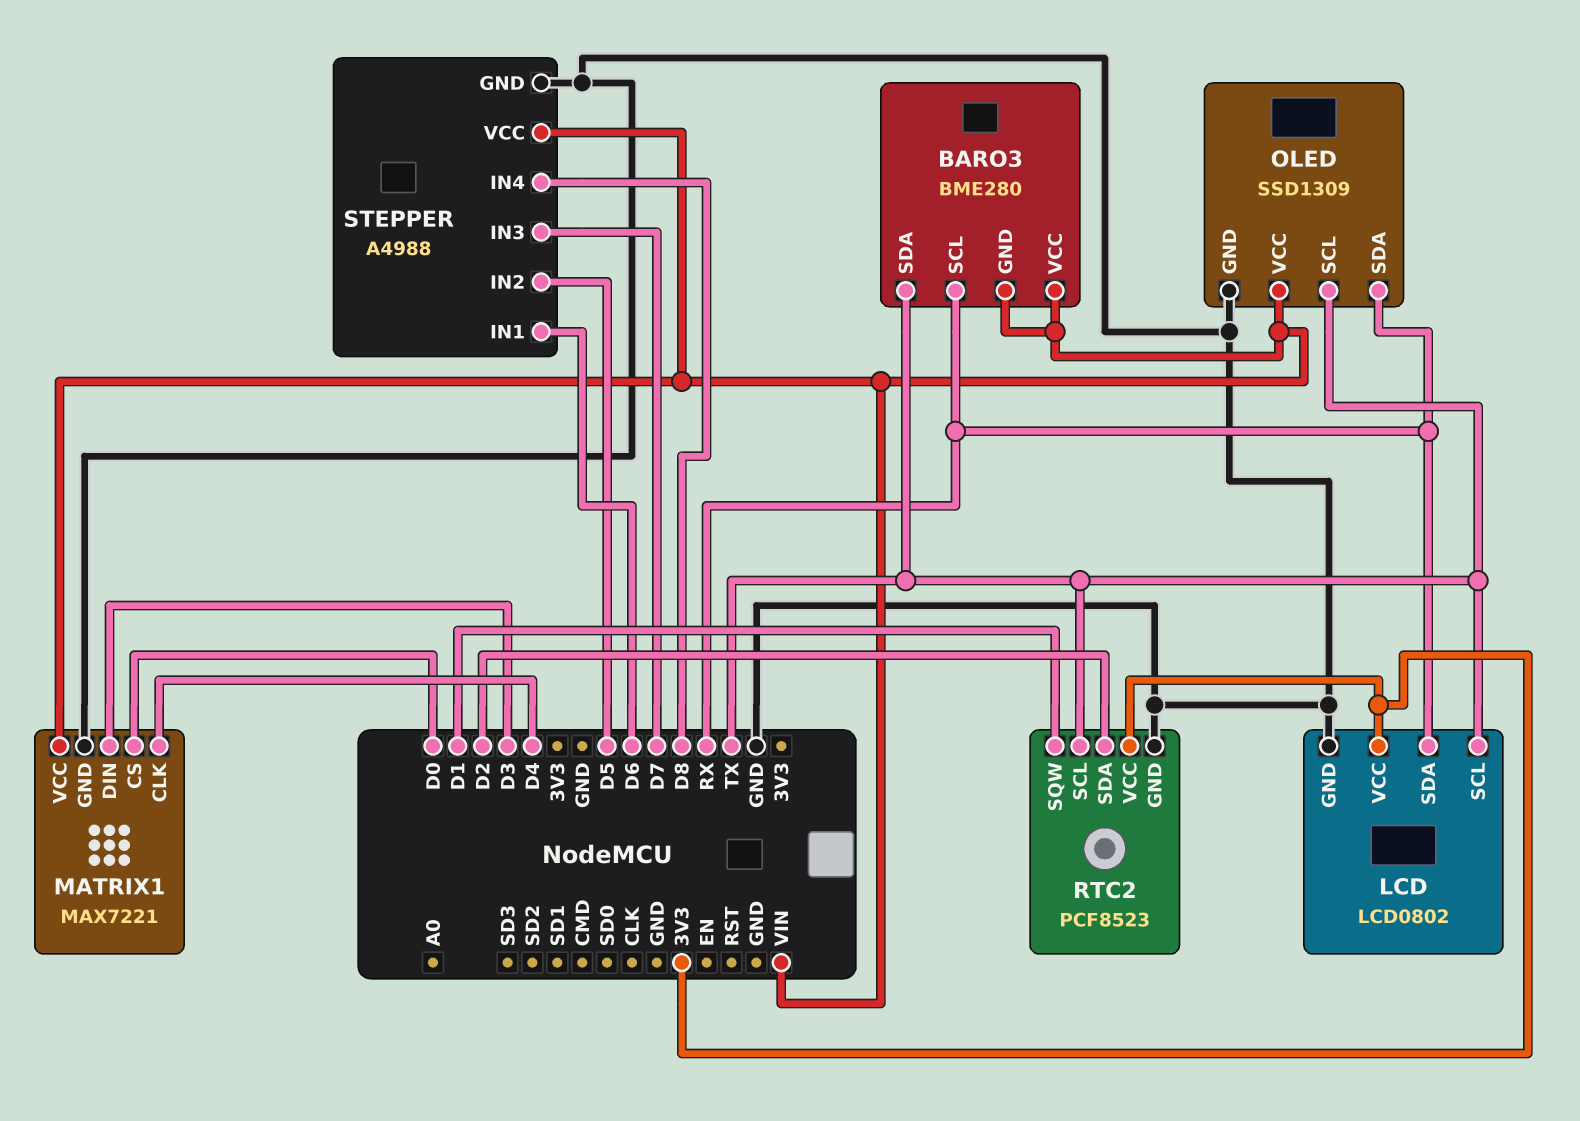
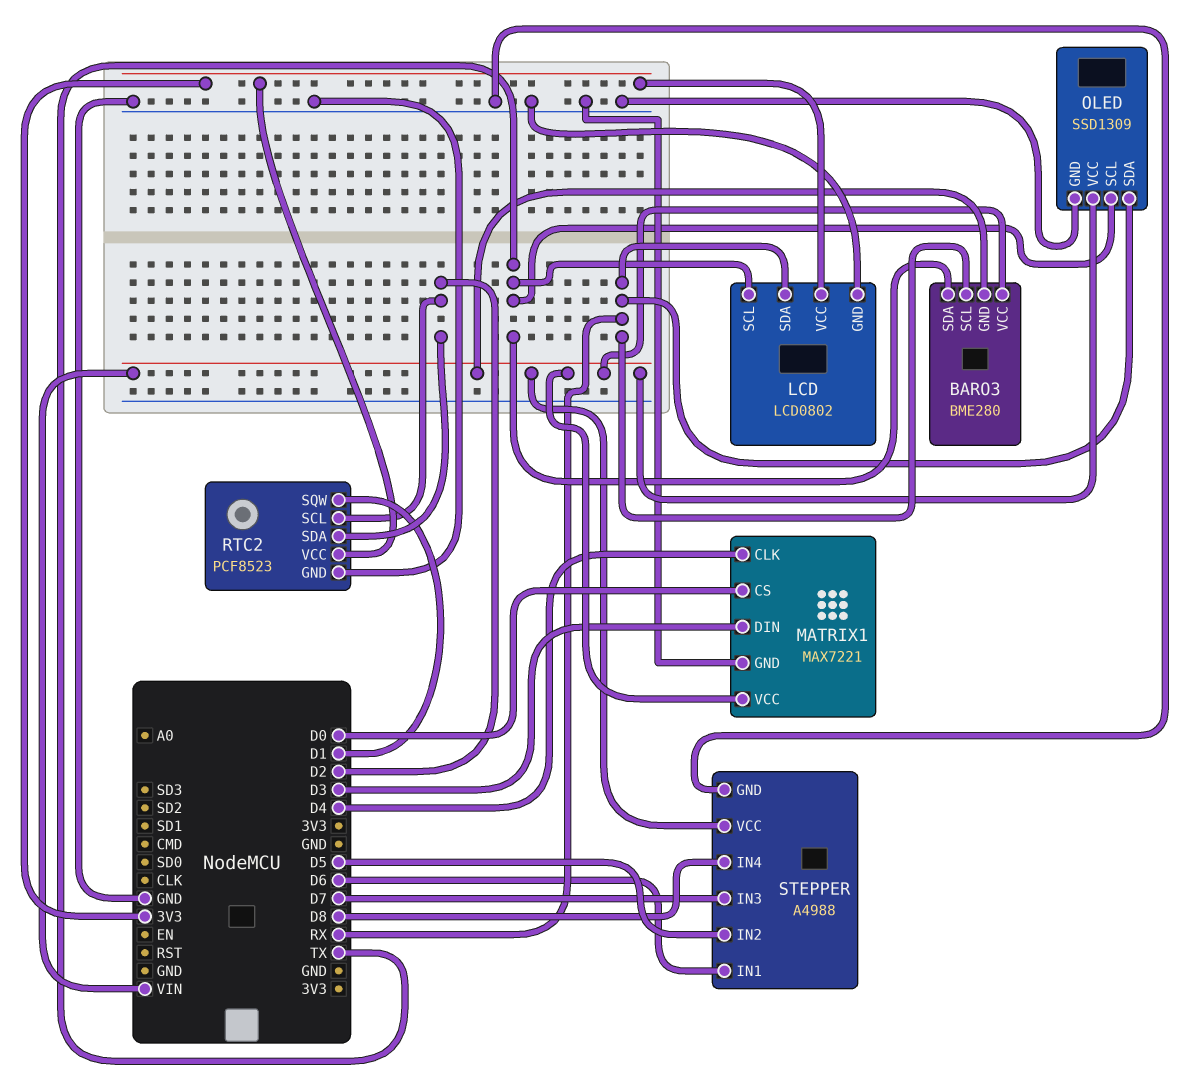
RTC2 pin SCL: TX -> D2

